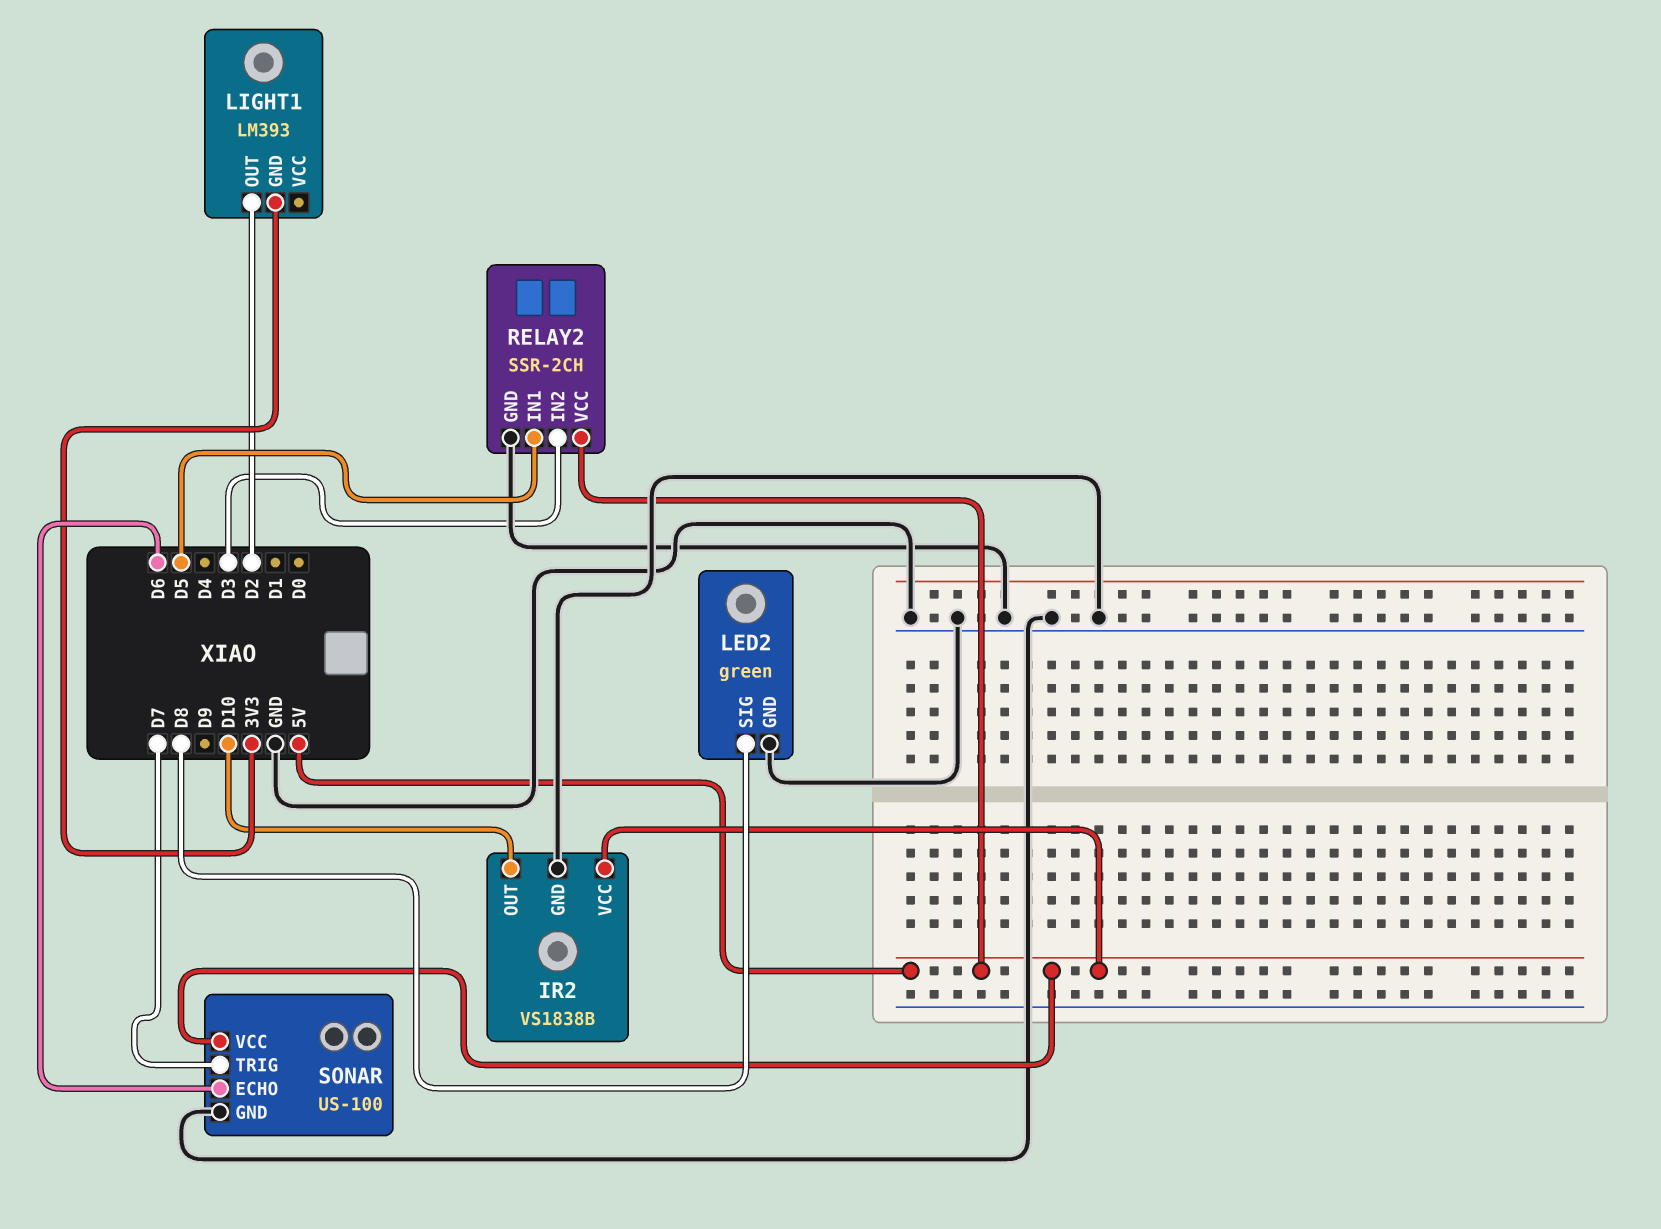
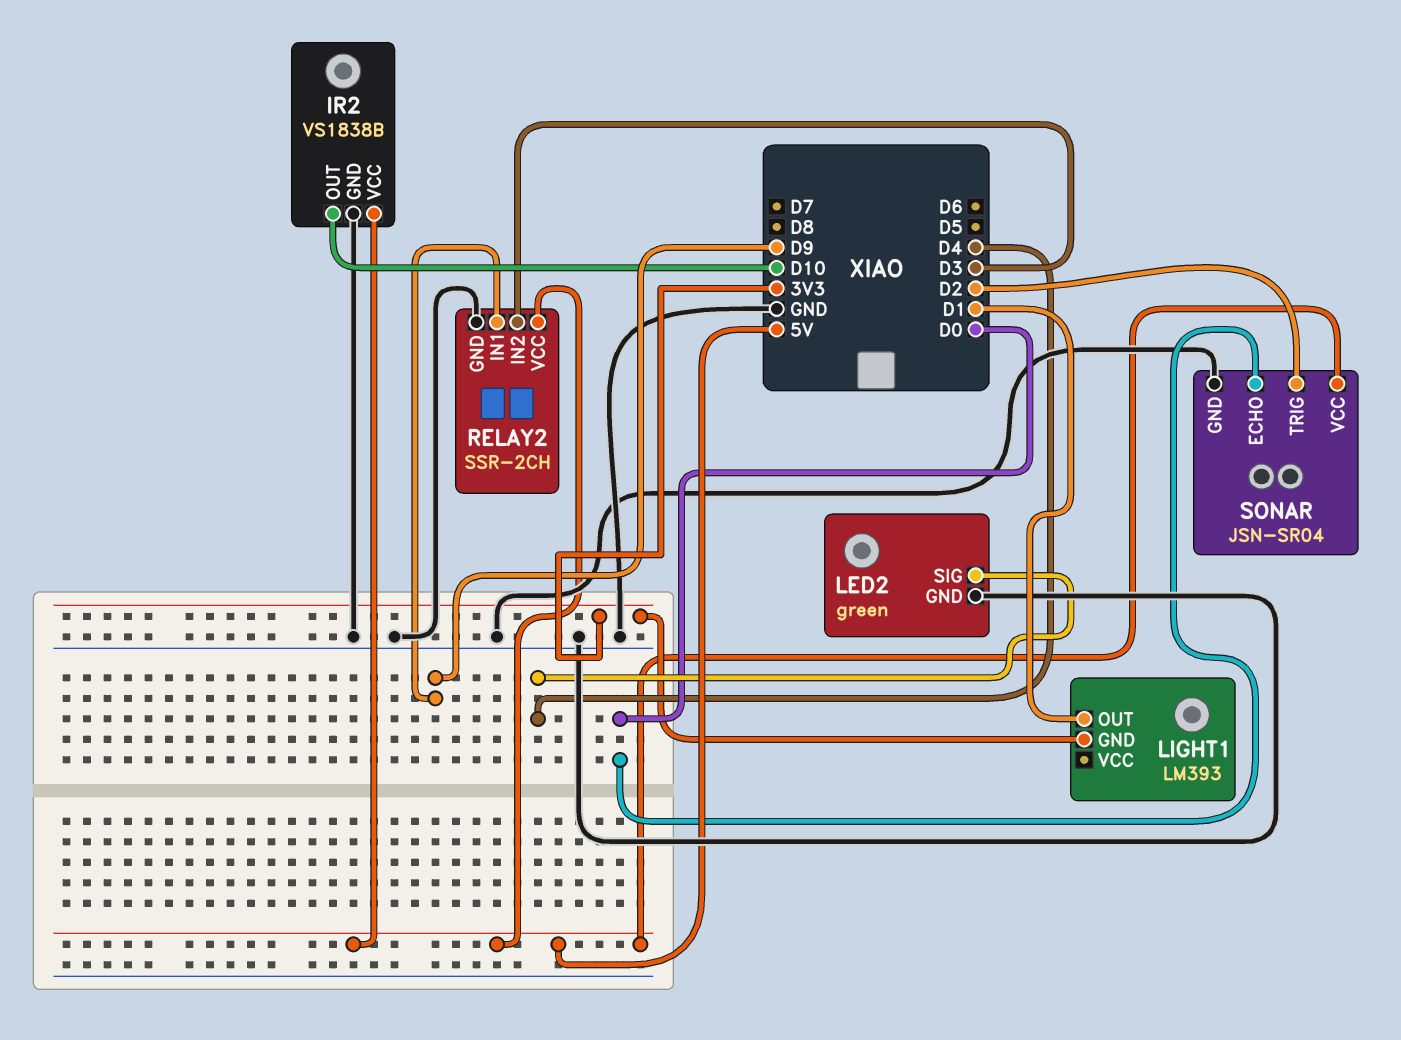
LED2 pin SIG: D8 -> D4
LIGHT1 pin OUT: D2 -> D1
RELAY2 pin IN1: D5 -> D9
SONAR: US-100 -> JSN-SR04
SONAR pin ECHO: D6 -> D0
SONAR pin TRIG: D7 -> D2

